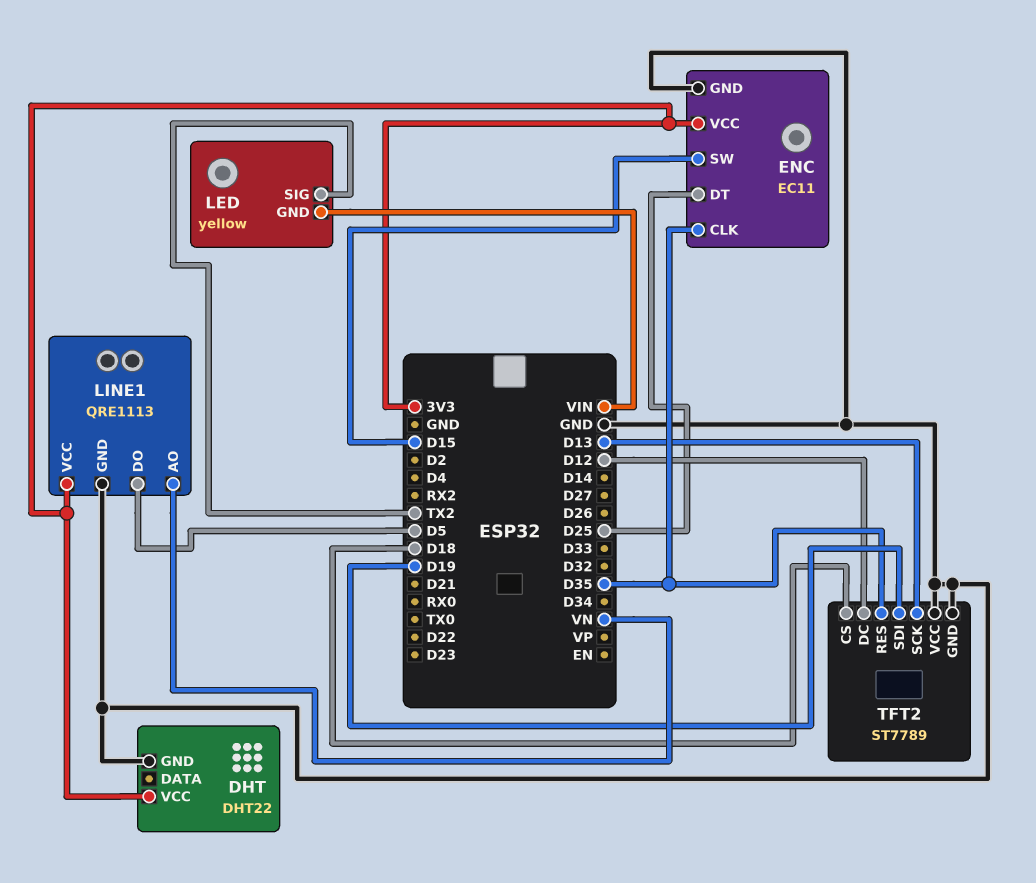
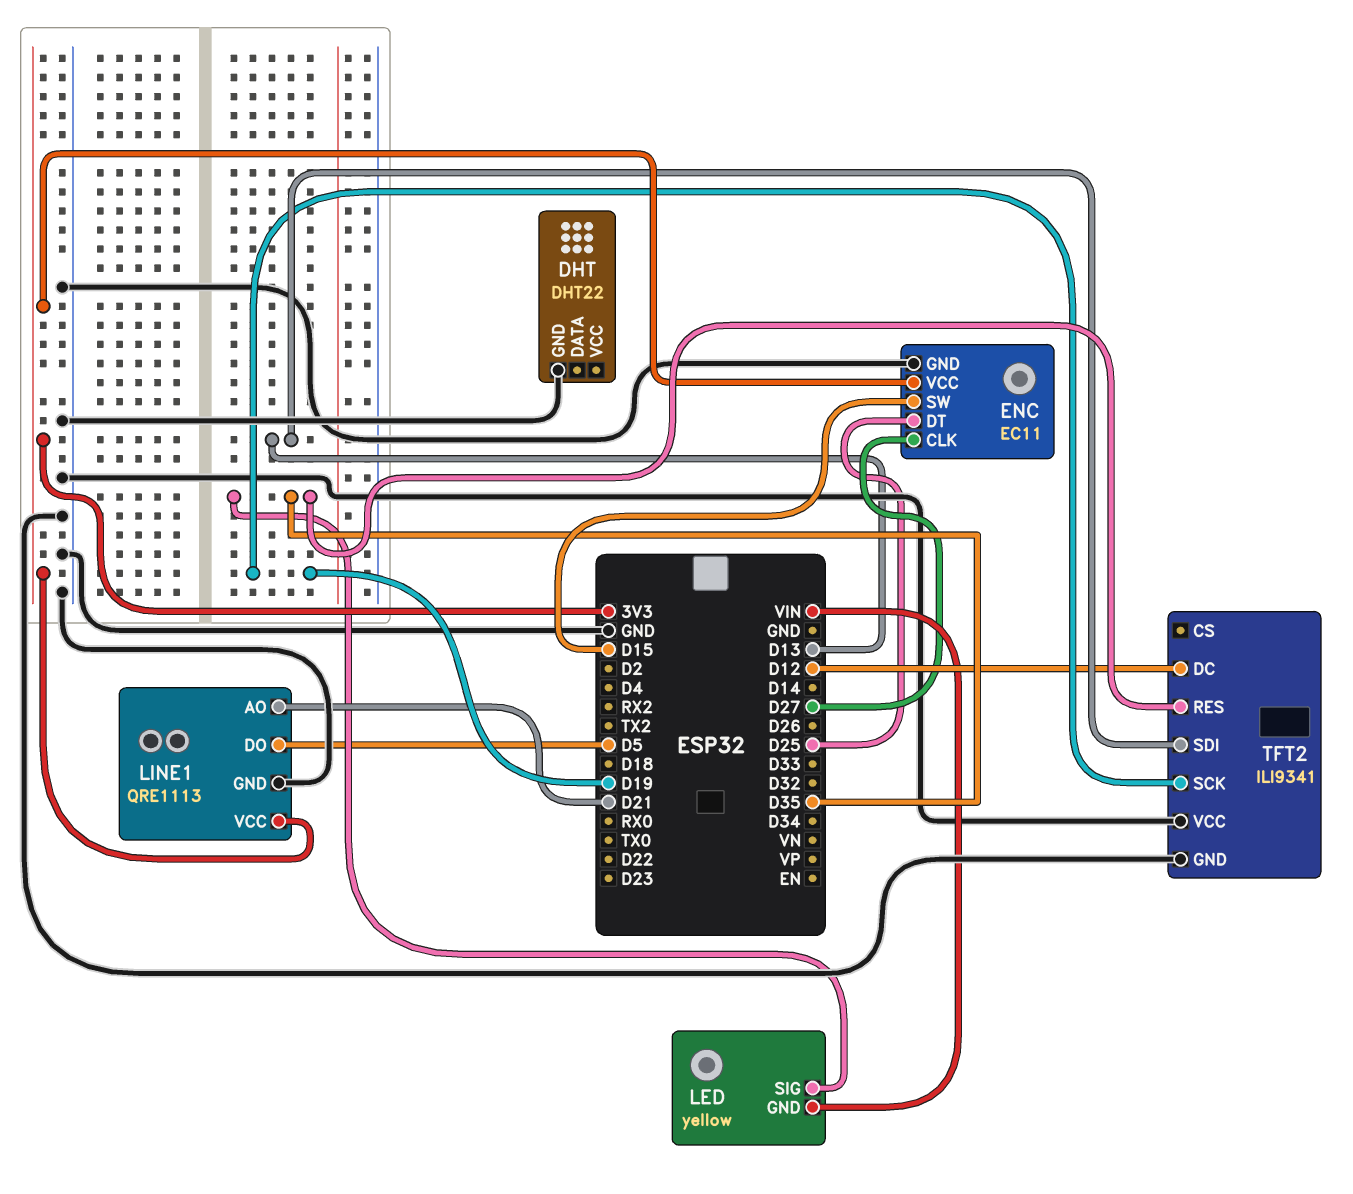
DHT pin VCC: 3V3 -> none
ENC pin CLK: D35 -> D27
LED pin SIG: TX2 -> D35
LINE1 pin AO: VN -> D21
TFT2: ST7789 -> ILI9341
TFT2 pin CS: D18 -> none
TFT2 pin SCK: D13 -> D19
TFT2 pin SDI: D19 -> D13

